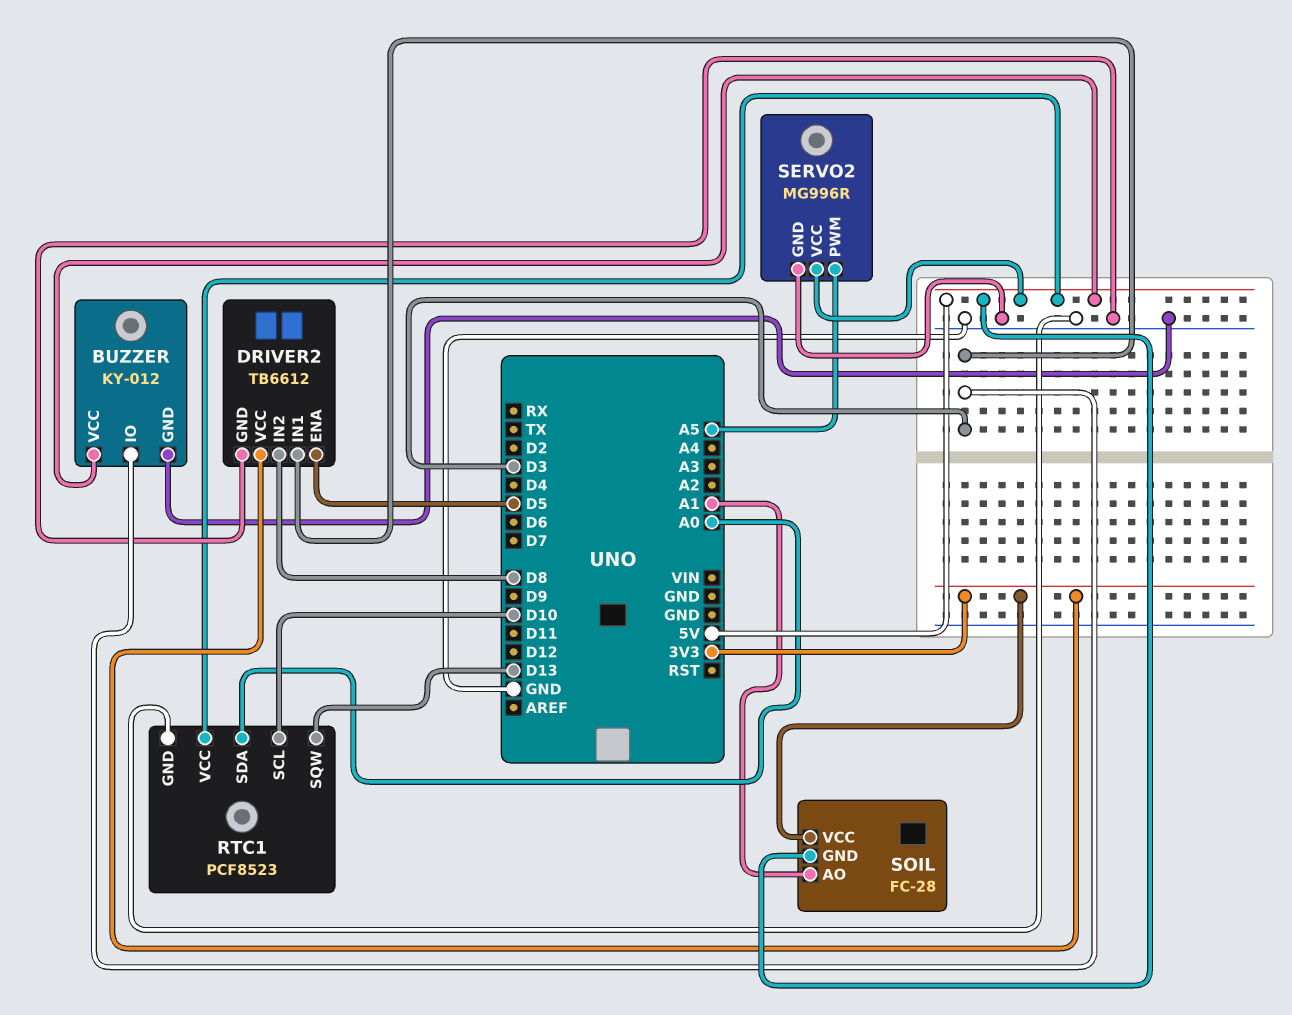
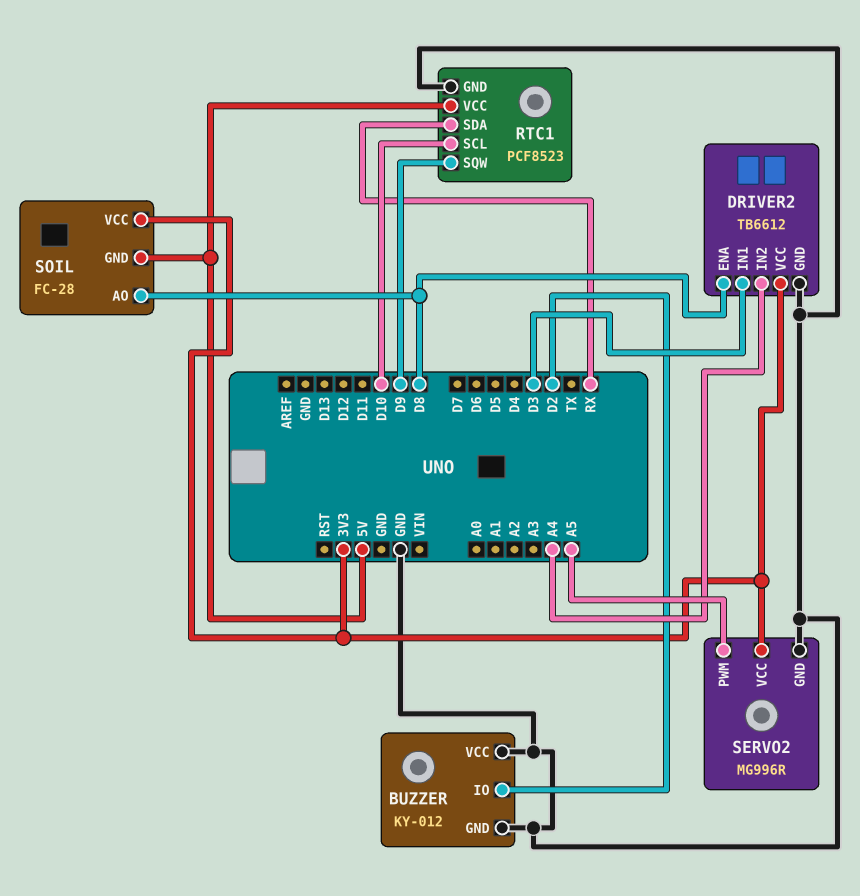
BUZZER pin IO: D3 -> D2
BUZZER pin VCC: 5V -> GND
DRIVER2 pin ENA: D5 -> D8
DRIVER2 pin IN2: D8 -> A4
RTC1 pin SDA: A0 -> RX
RTC1 pin SQW: D13 -> D9
SERVO2 pin VCC: 5V -> 3V3
SOIL pin AO: A1 -> D8

